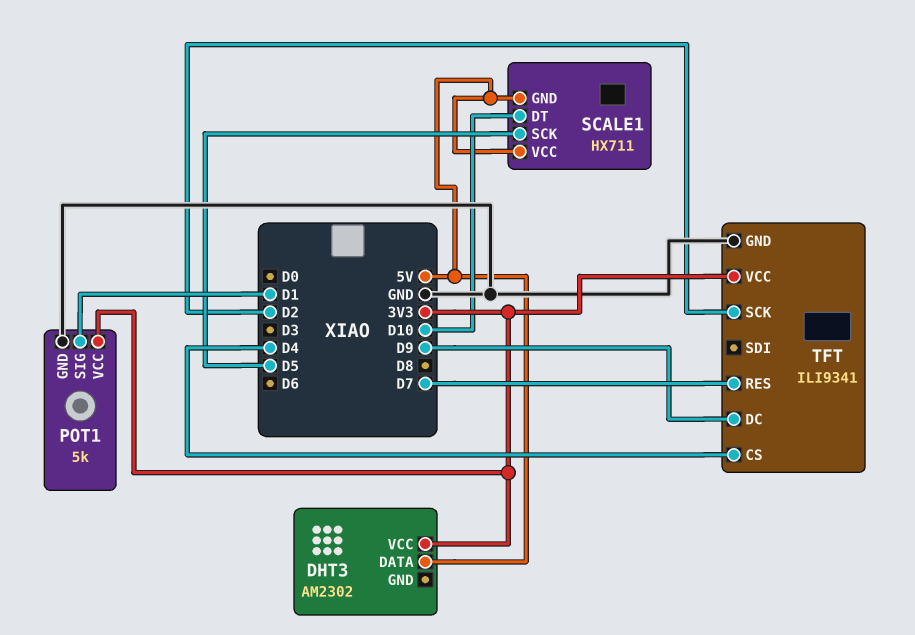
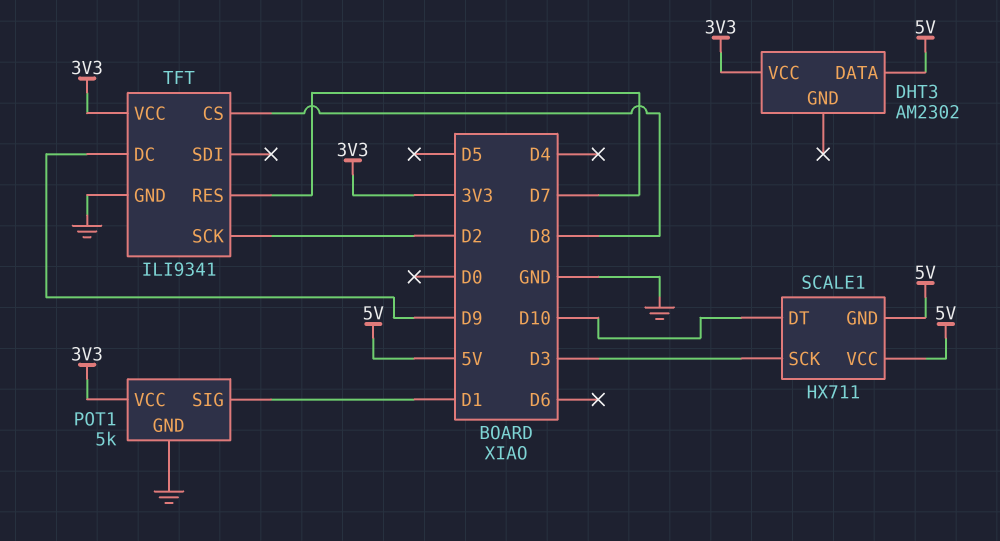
SCALE1 pin SCK: D5 -> D3
TFT pin CS: D4 -> D8

